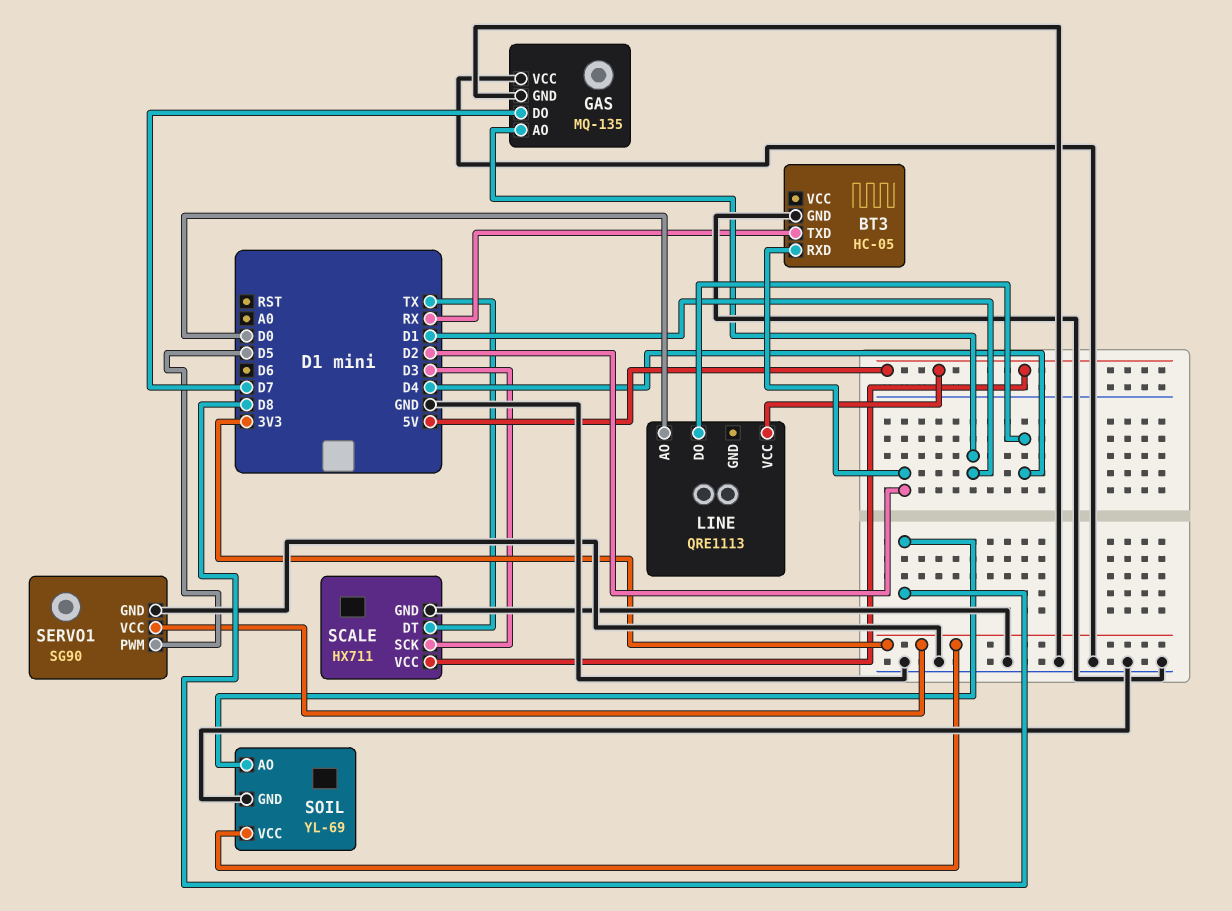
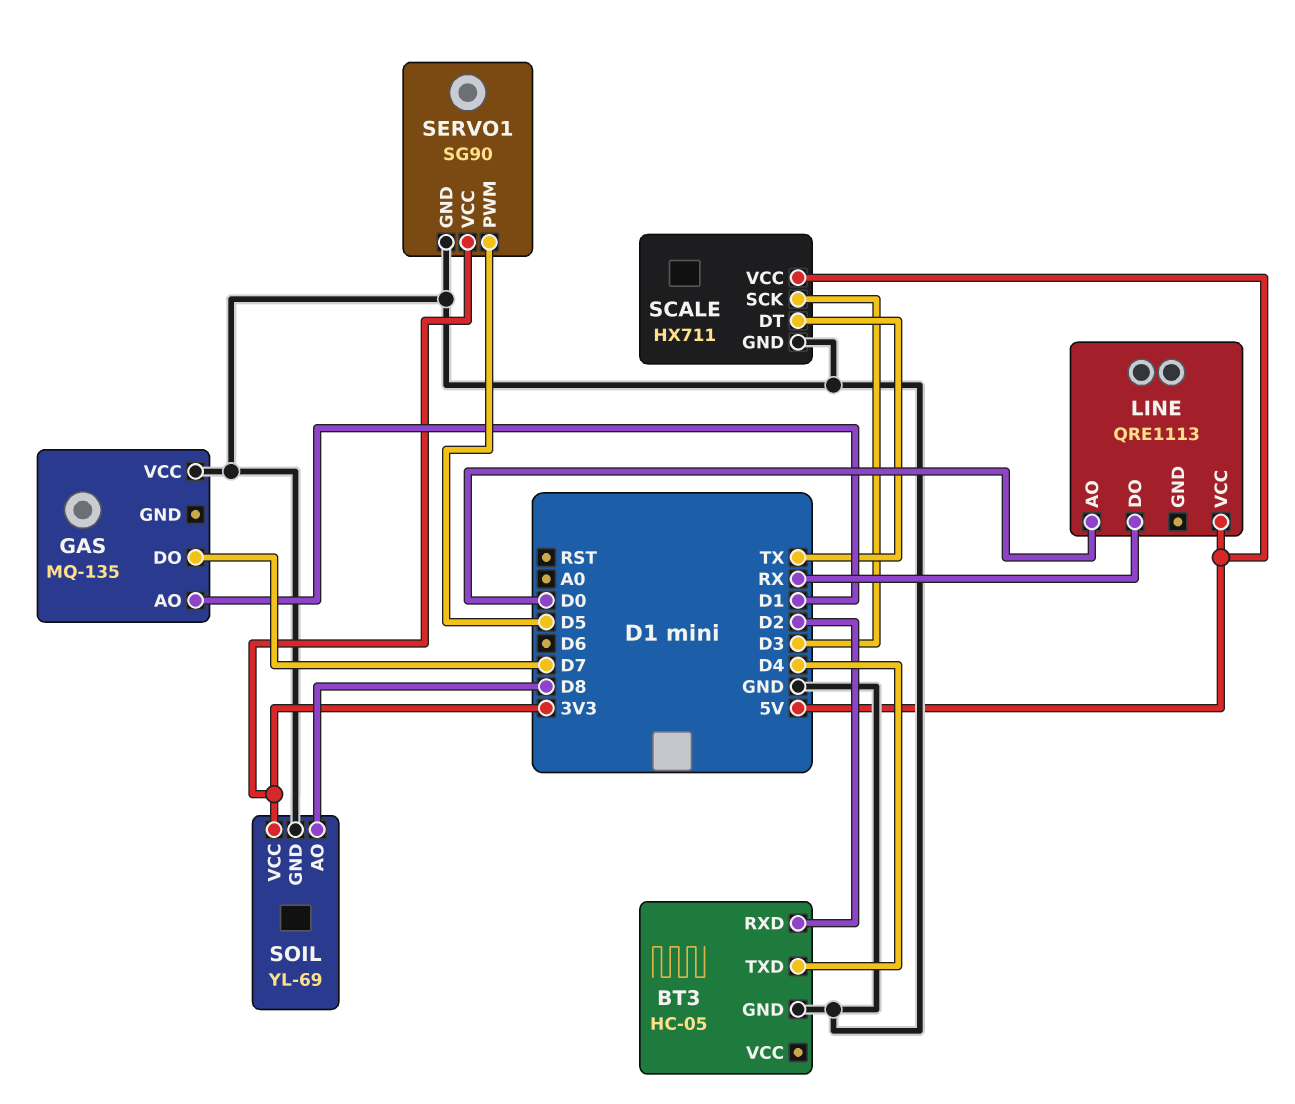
BT3 pin TXD: RX -> D4
GAS pin GND: GND -> none
LINE pin DO: D4 -> RX

